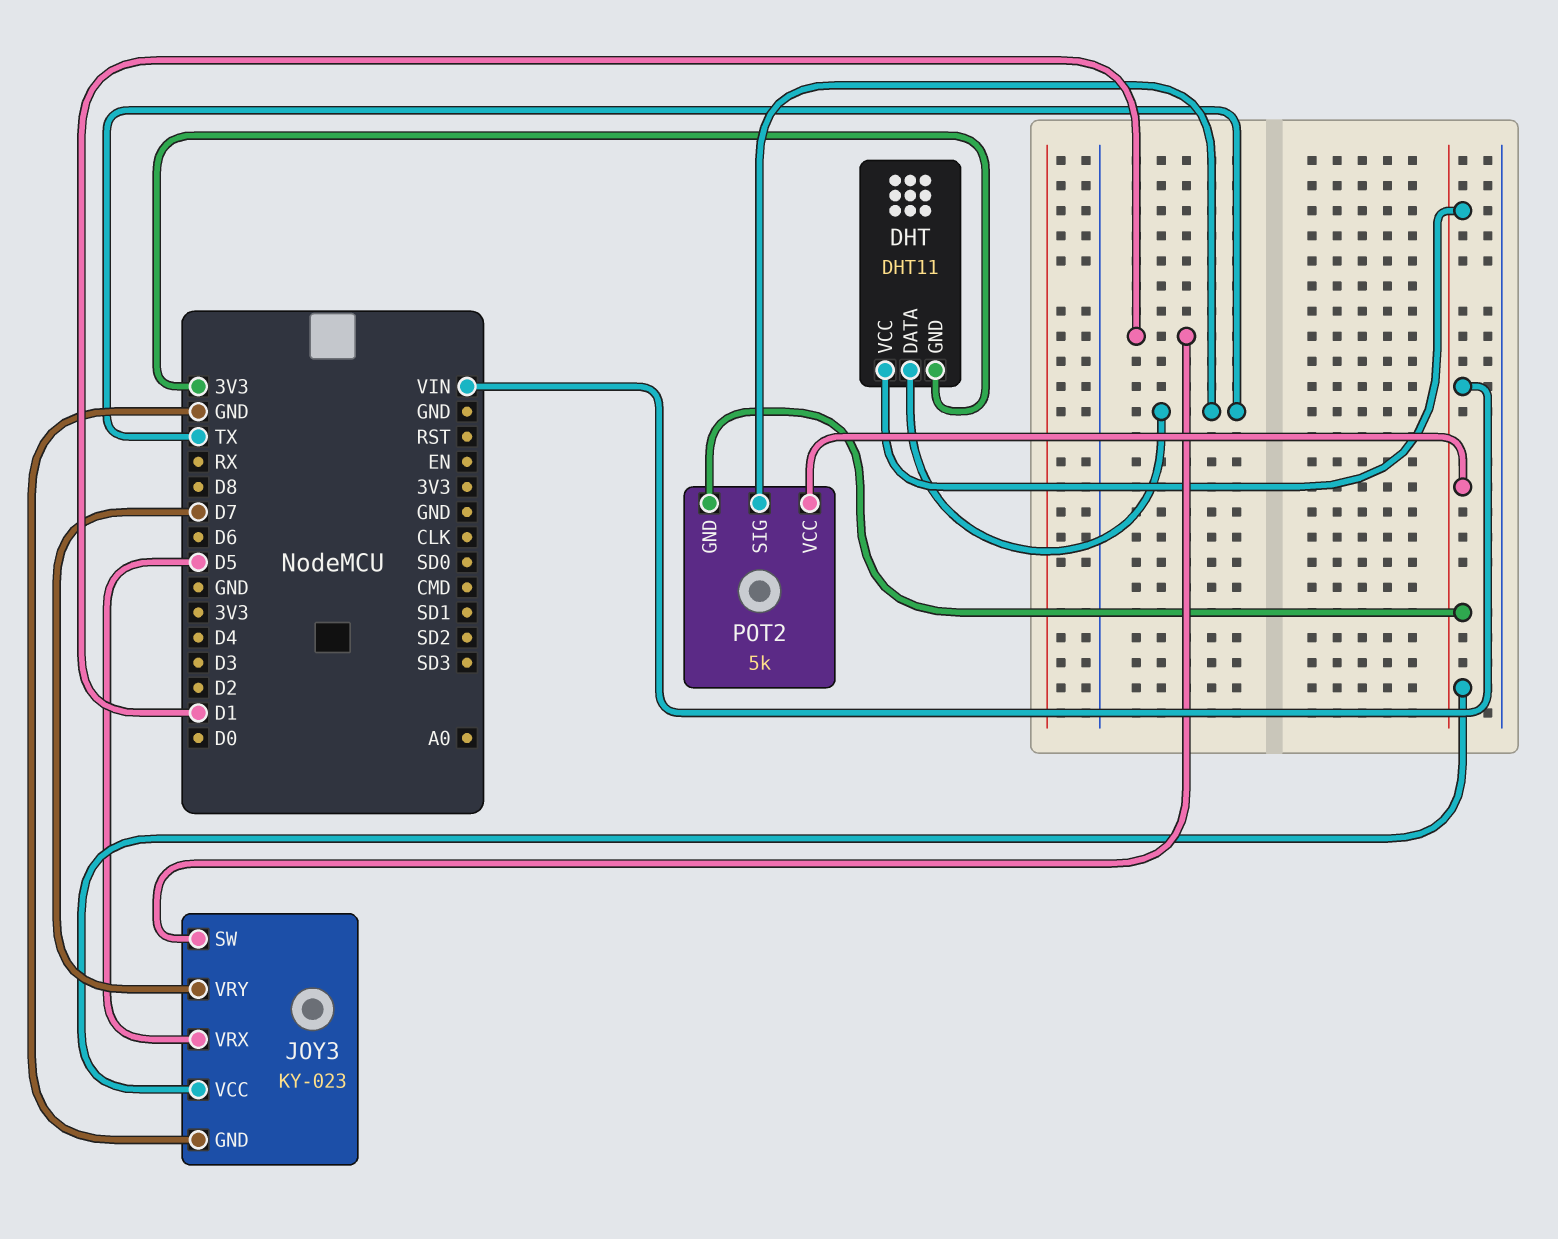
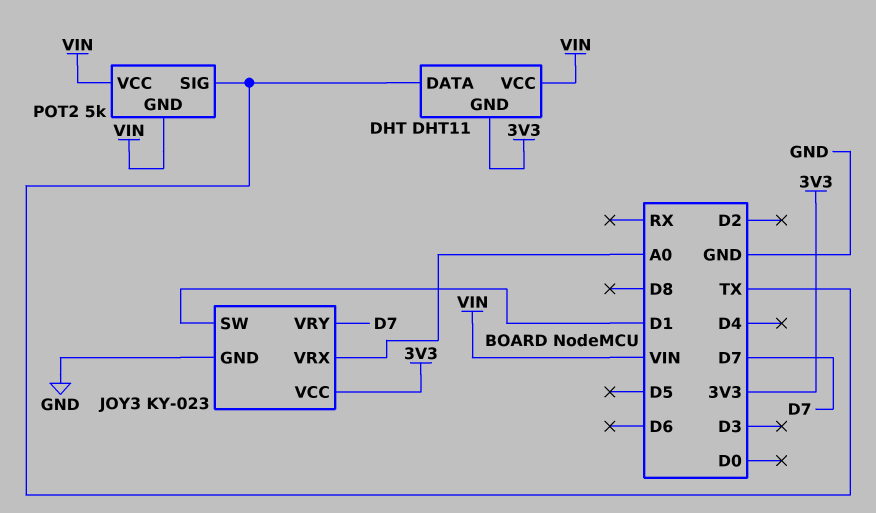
JOY3 pin VCC: VIN -> 3V3
JOY3 pin VRX: D5 -> A0

